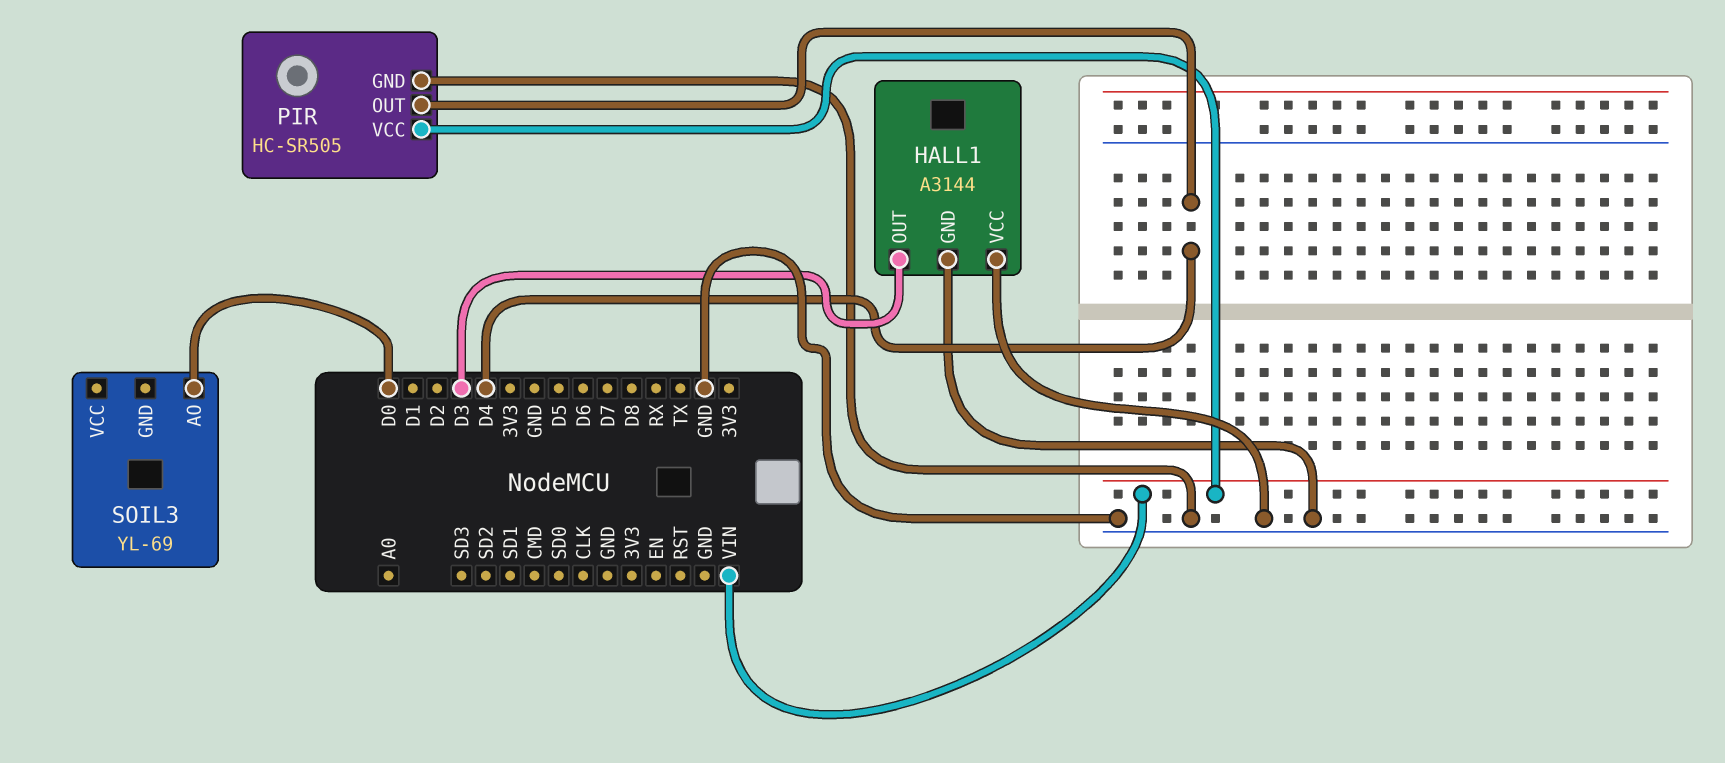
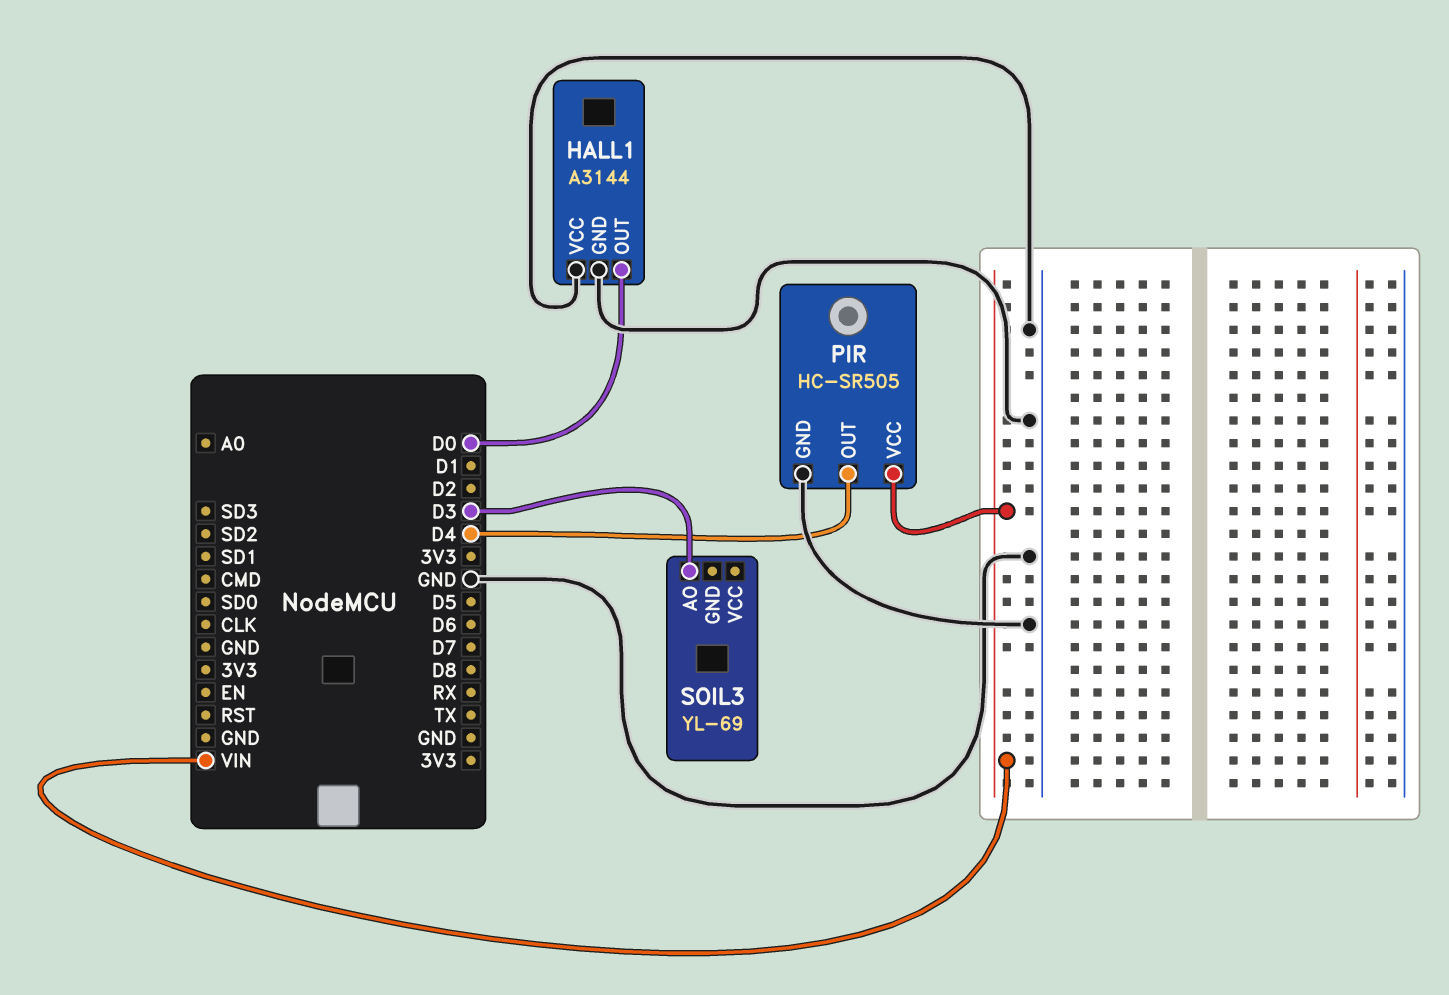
HALL1 pin OUT: D3 -> D0
SOIL3 pin AO: D0 -> D3

